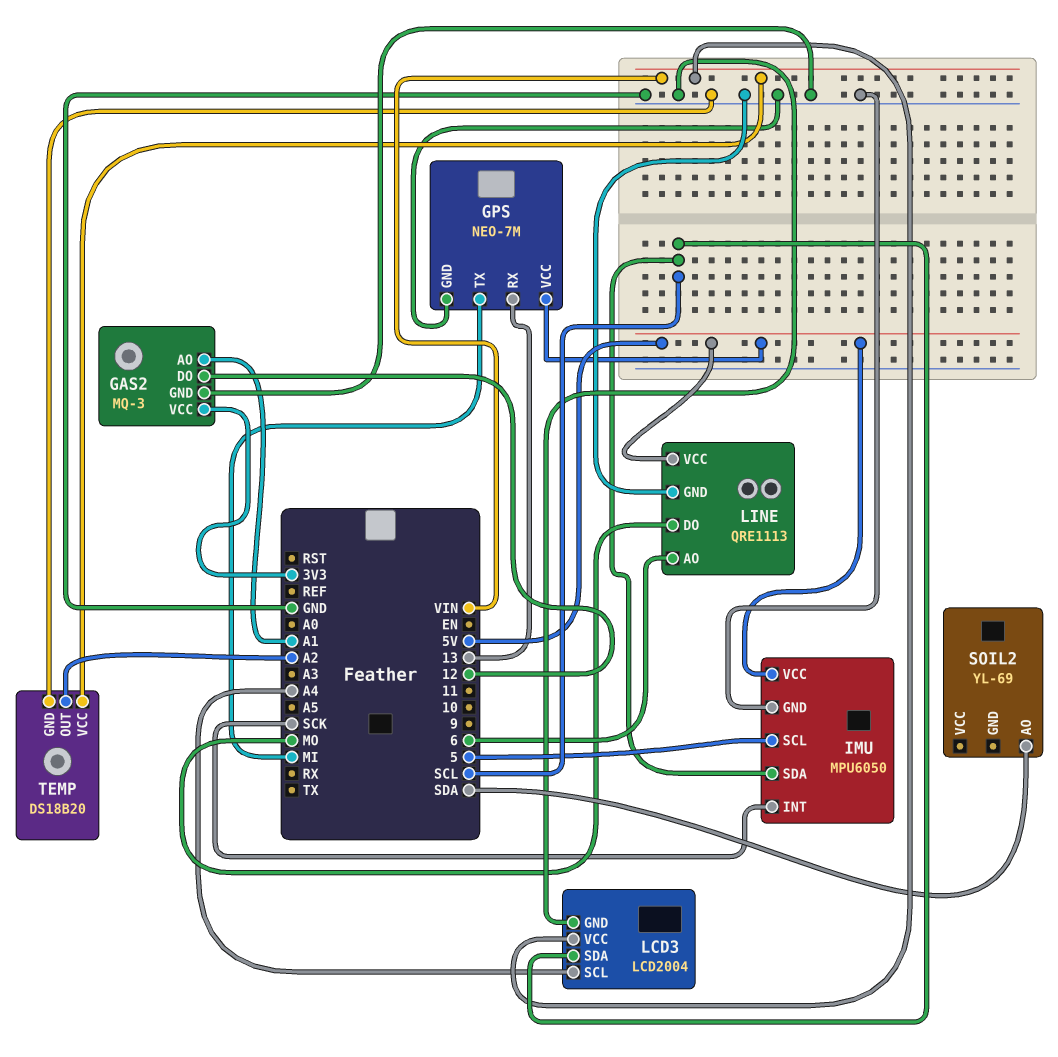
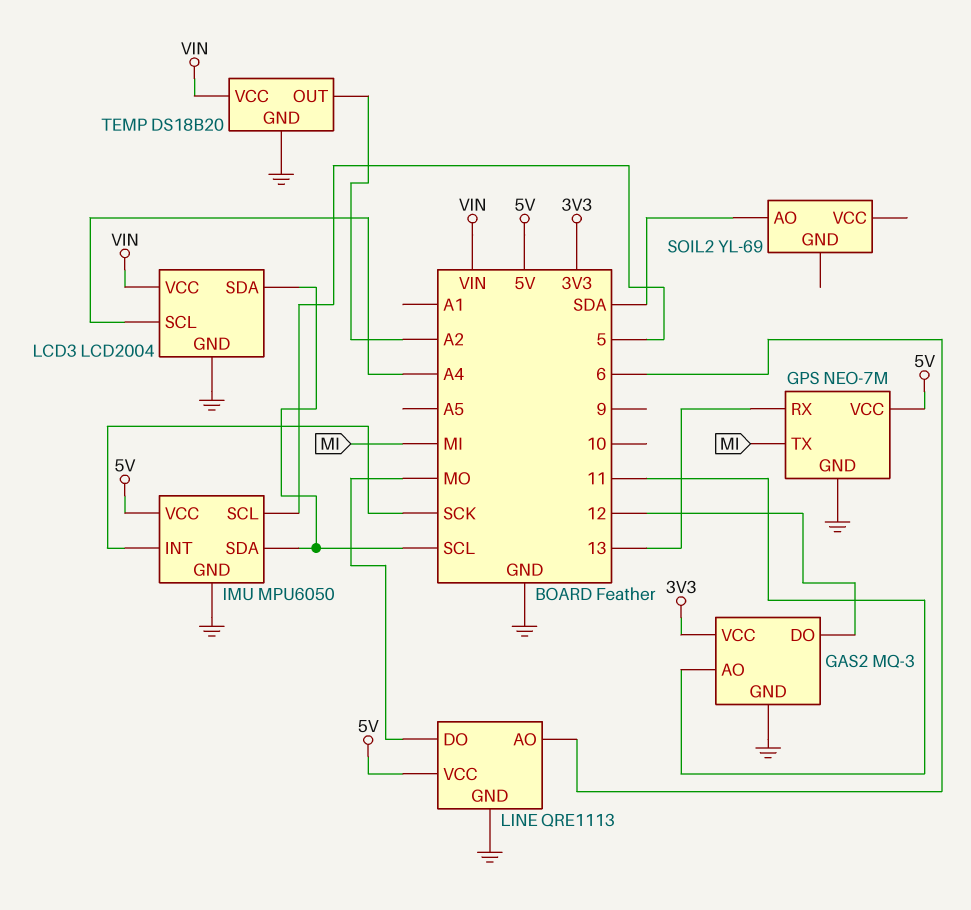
GAS2 pin AO: A1 -> 11

